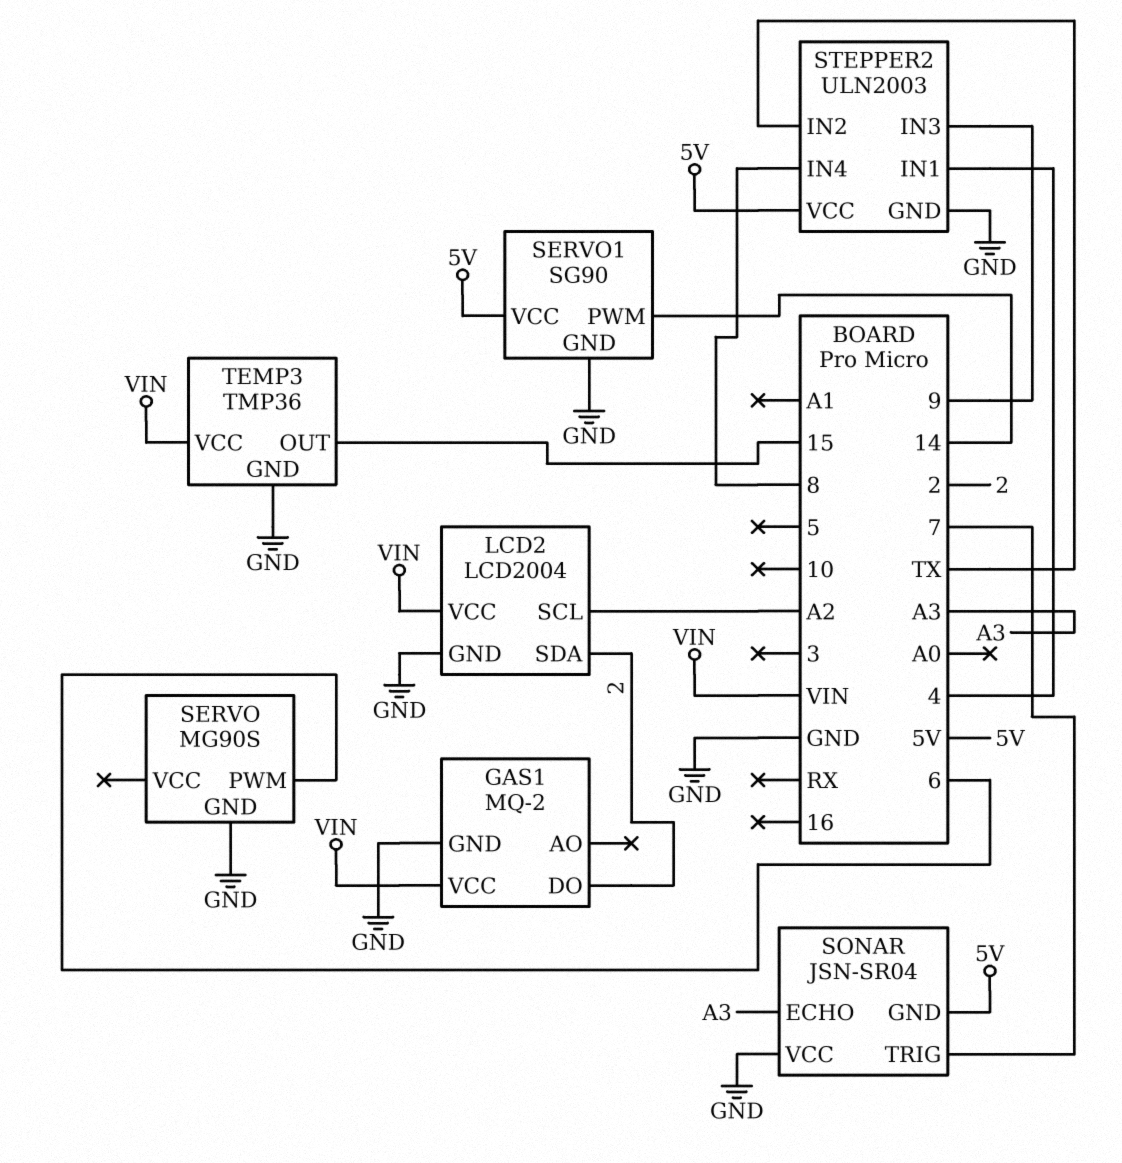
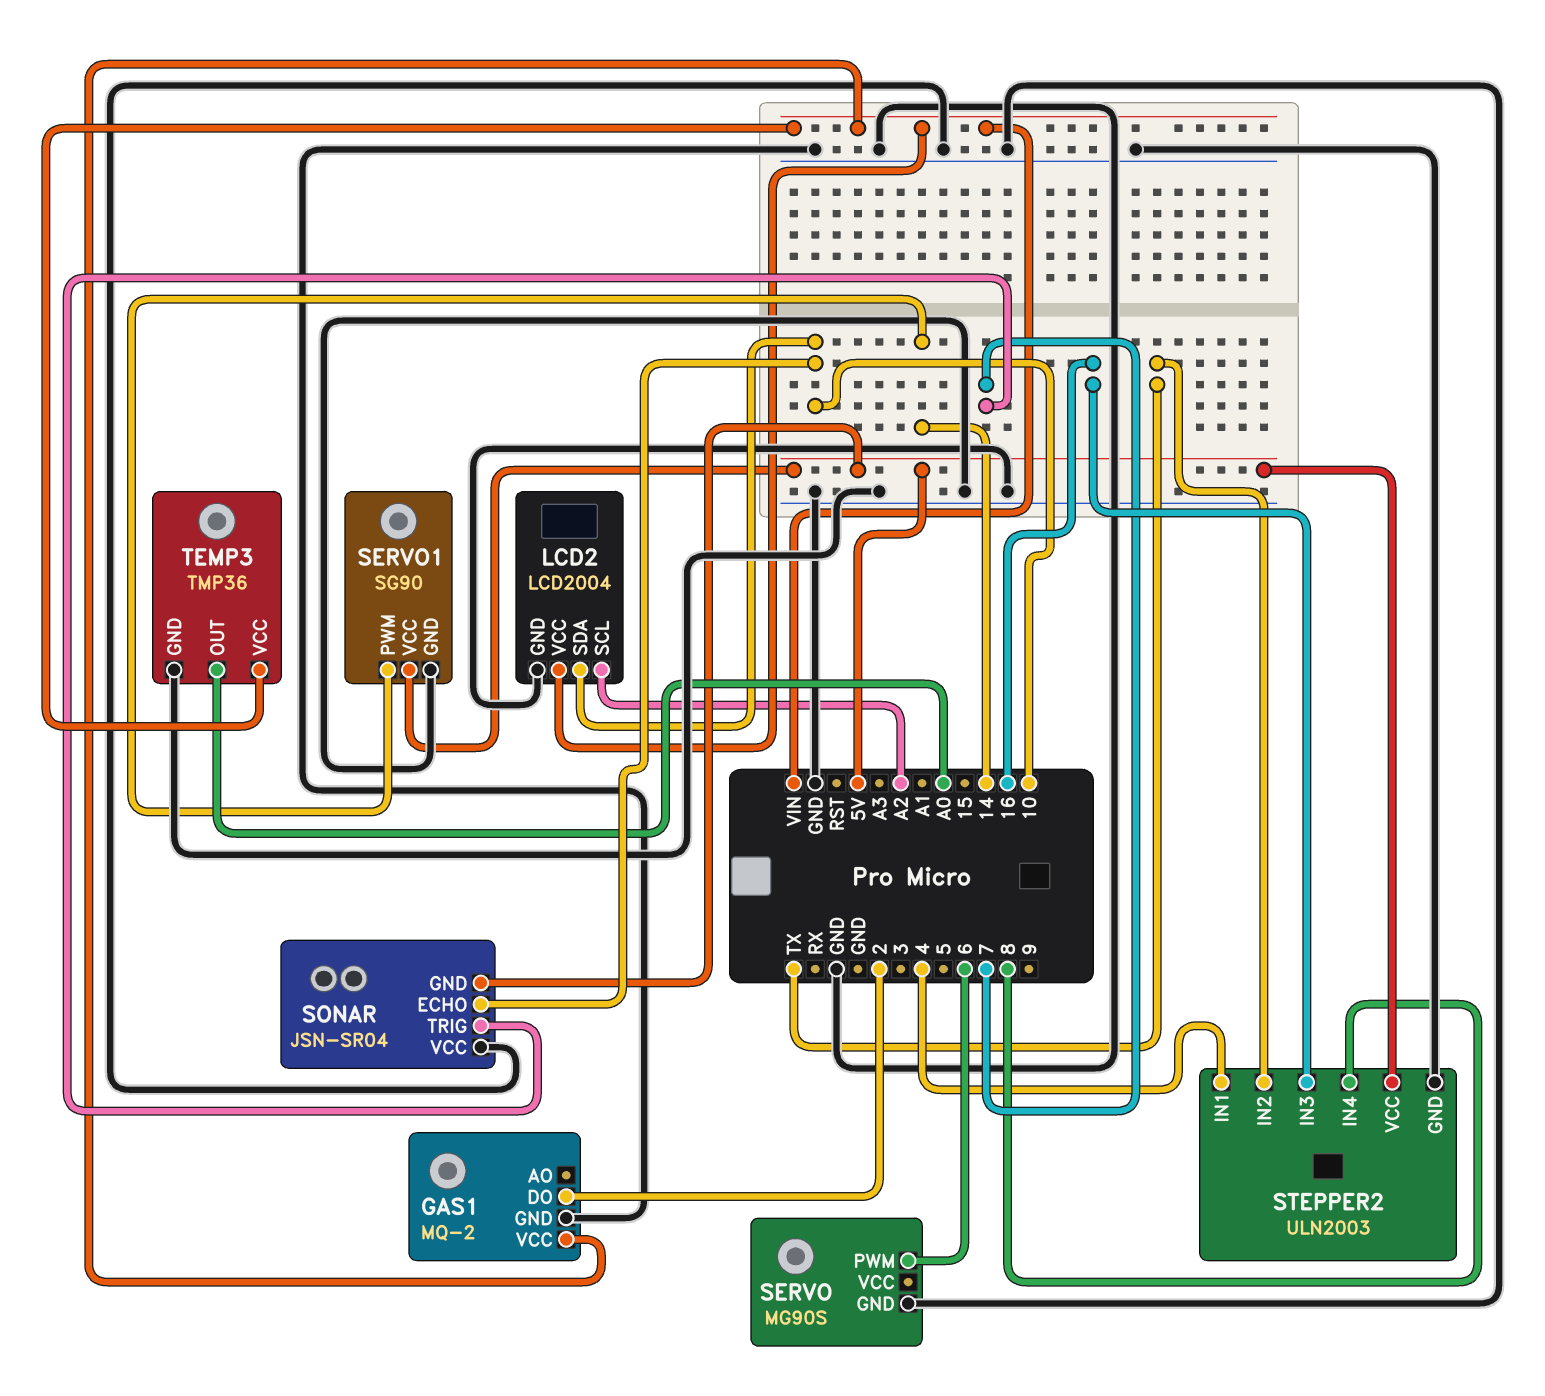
LCD2 pin SDA: 2 -> 10
SONAR pin ECHO: A3 -> 10
STEPPER2 pin IN3: 9 -> 16
TEMP3 pin OUT: 15 -> A0

